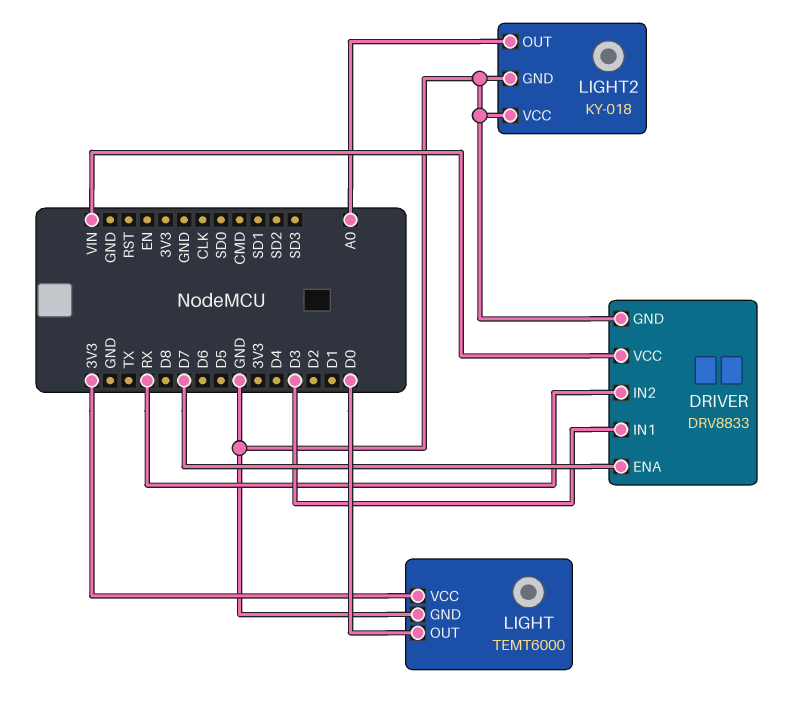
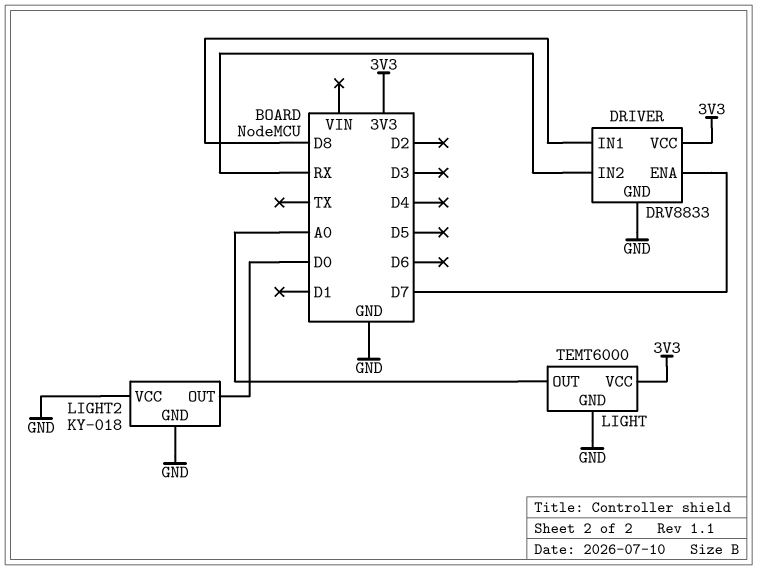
DRIVER pin IN1: D3 -> D8
DRIVER pin VCC: VIN -> 3V3
LIGHT pin OUT: D0 -> A0
LIGHT2 pin OUT: A0 -> D0

